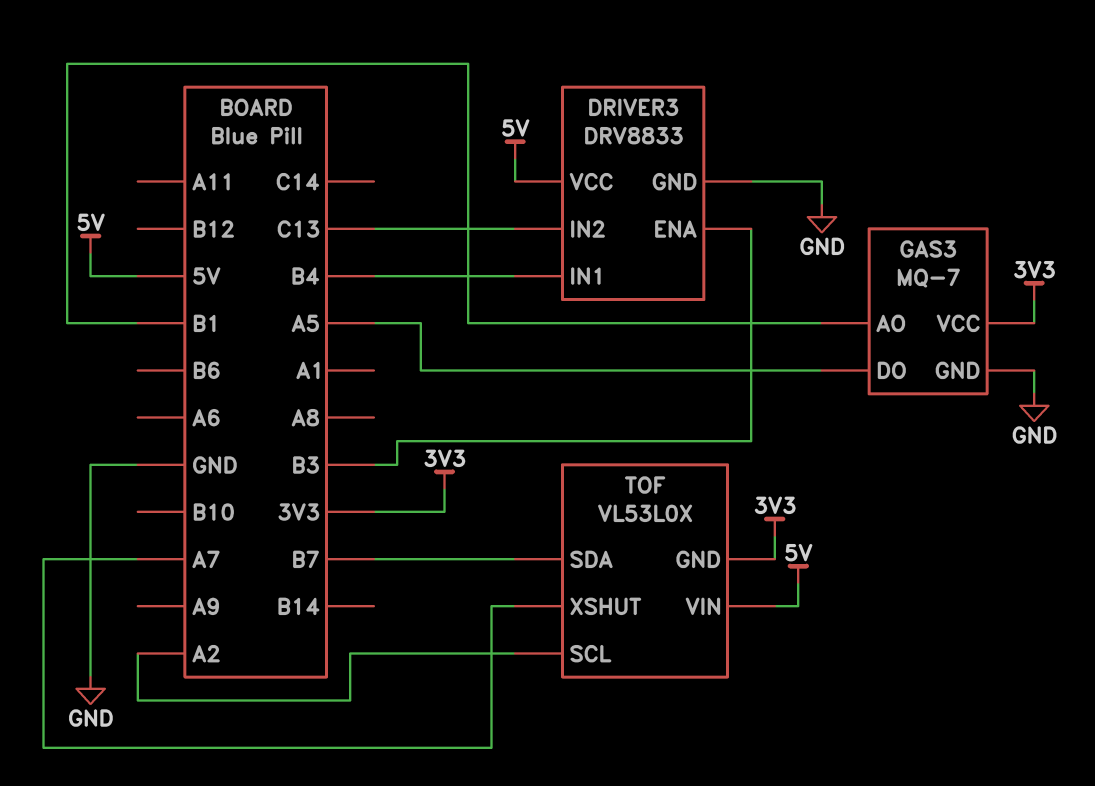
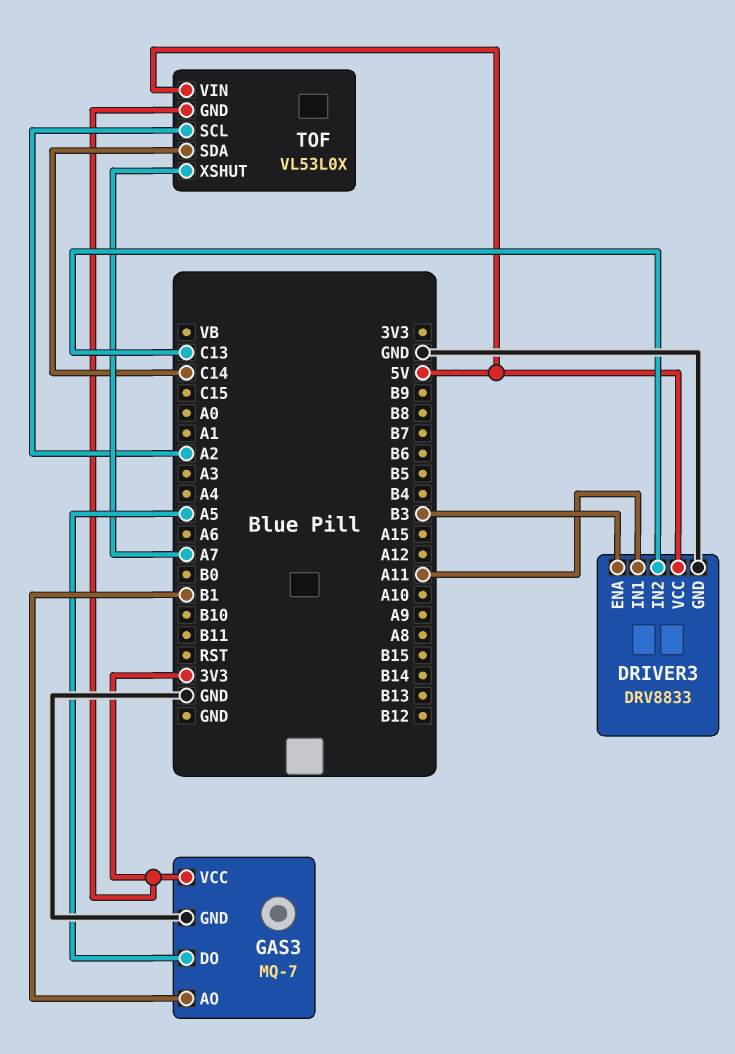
DRIVER3 pin IN1: B4 -> A11
TOF pin SDA: B7 -> C14

